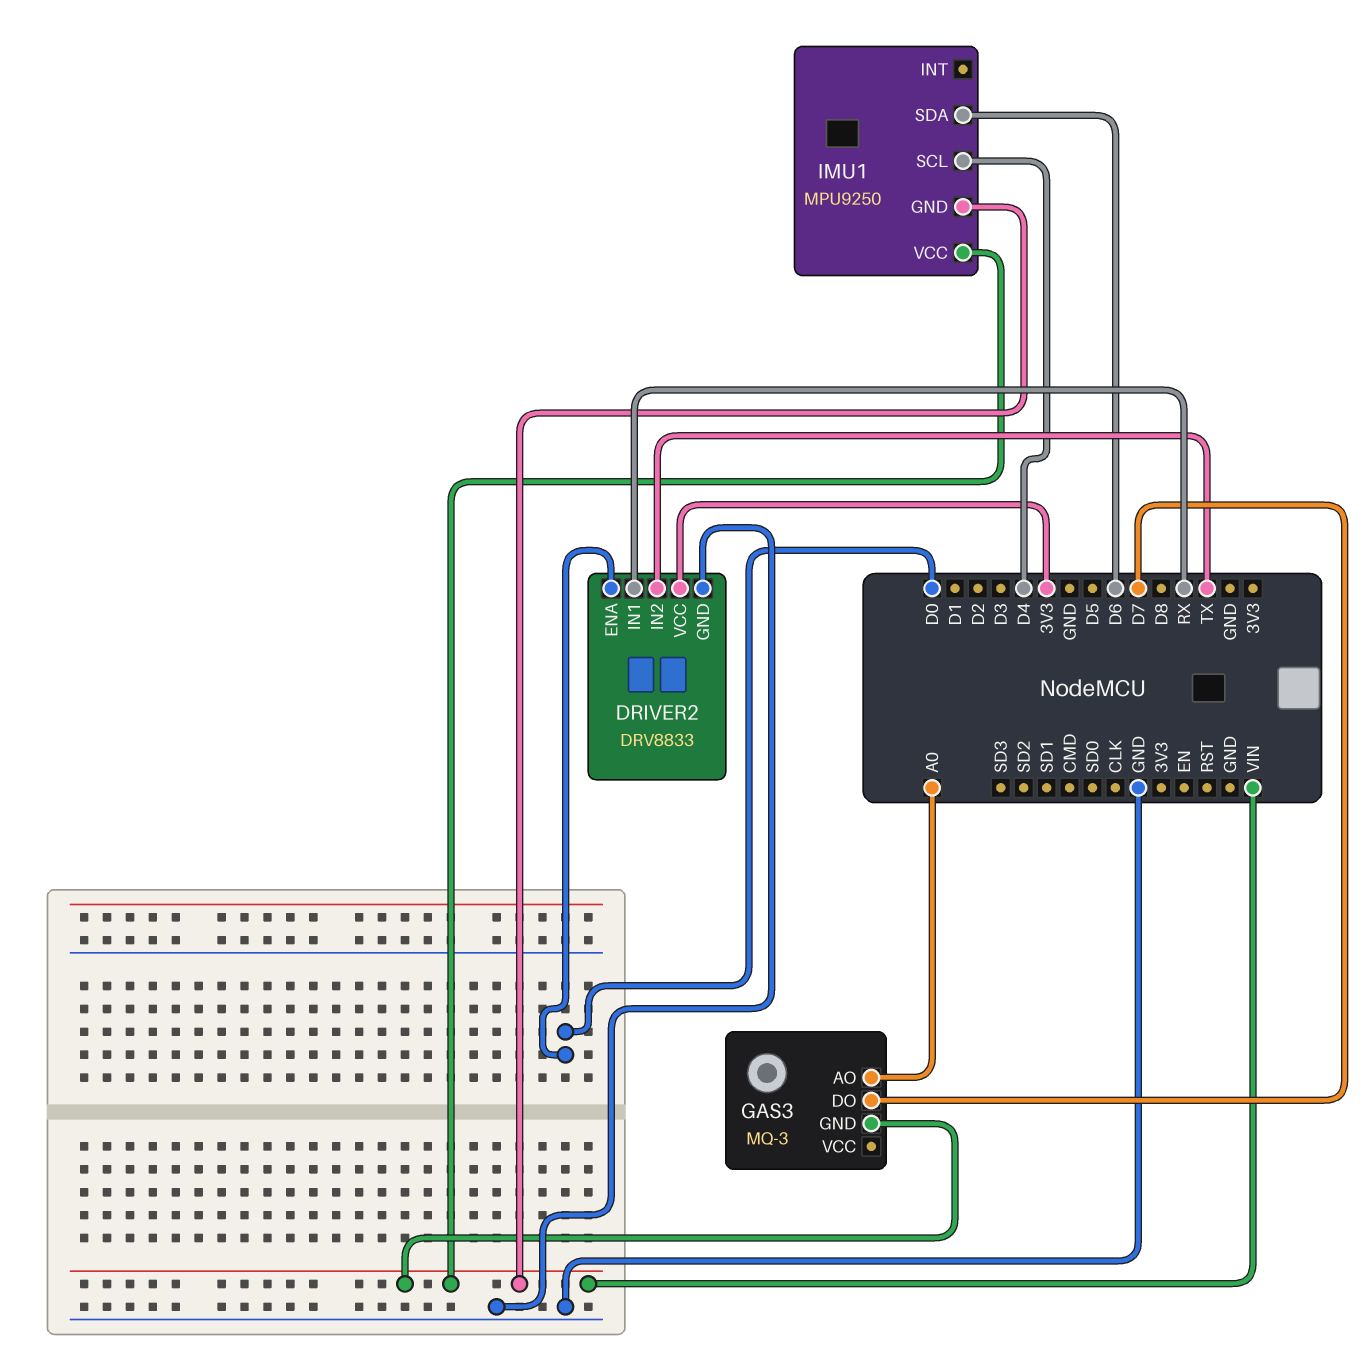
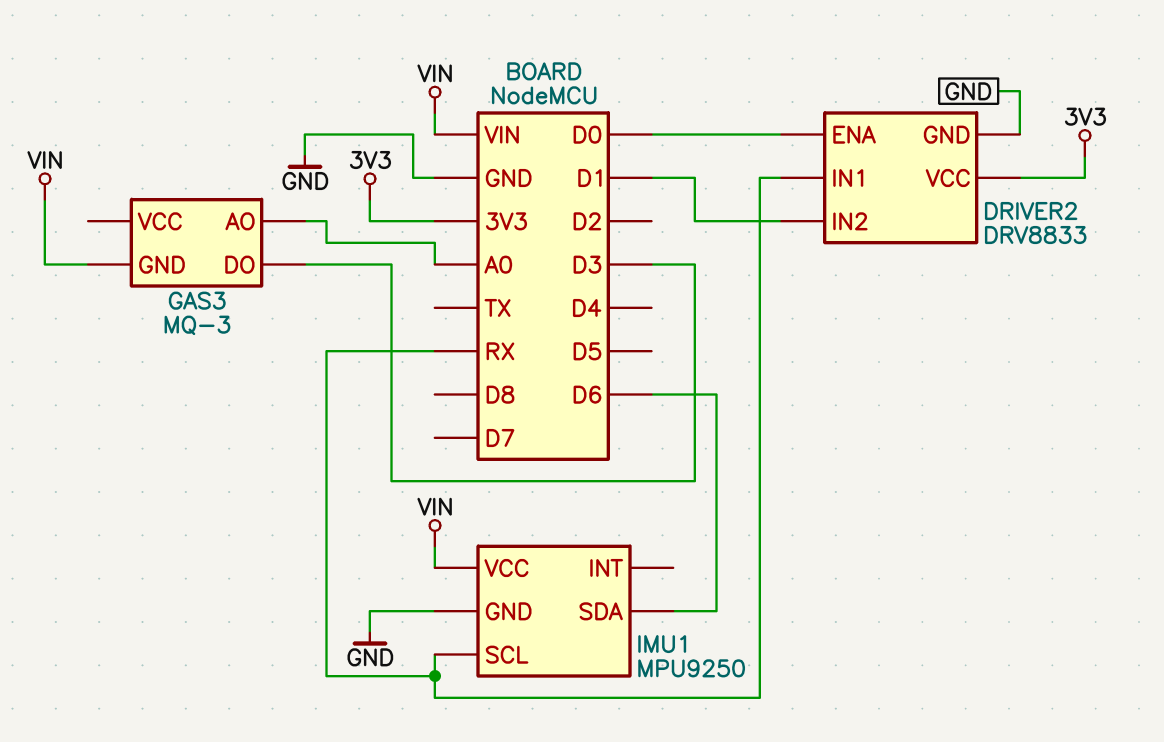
DRIVER2 pin IN2: TX -> D1
GAS3 pin DO: D7 -> D3
IMU1 pin GND: VIN -> GND
IMU1 pin SCL: D4 -> RX

